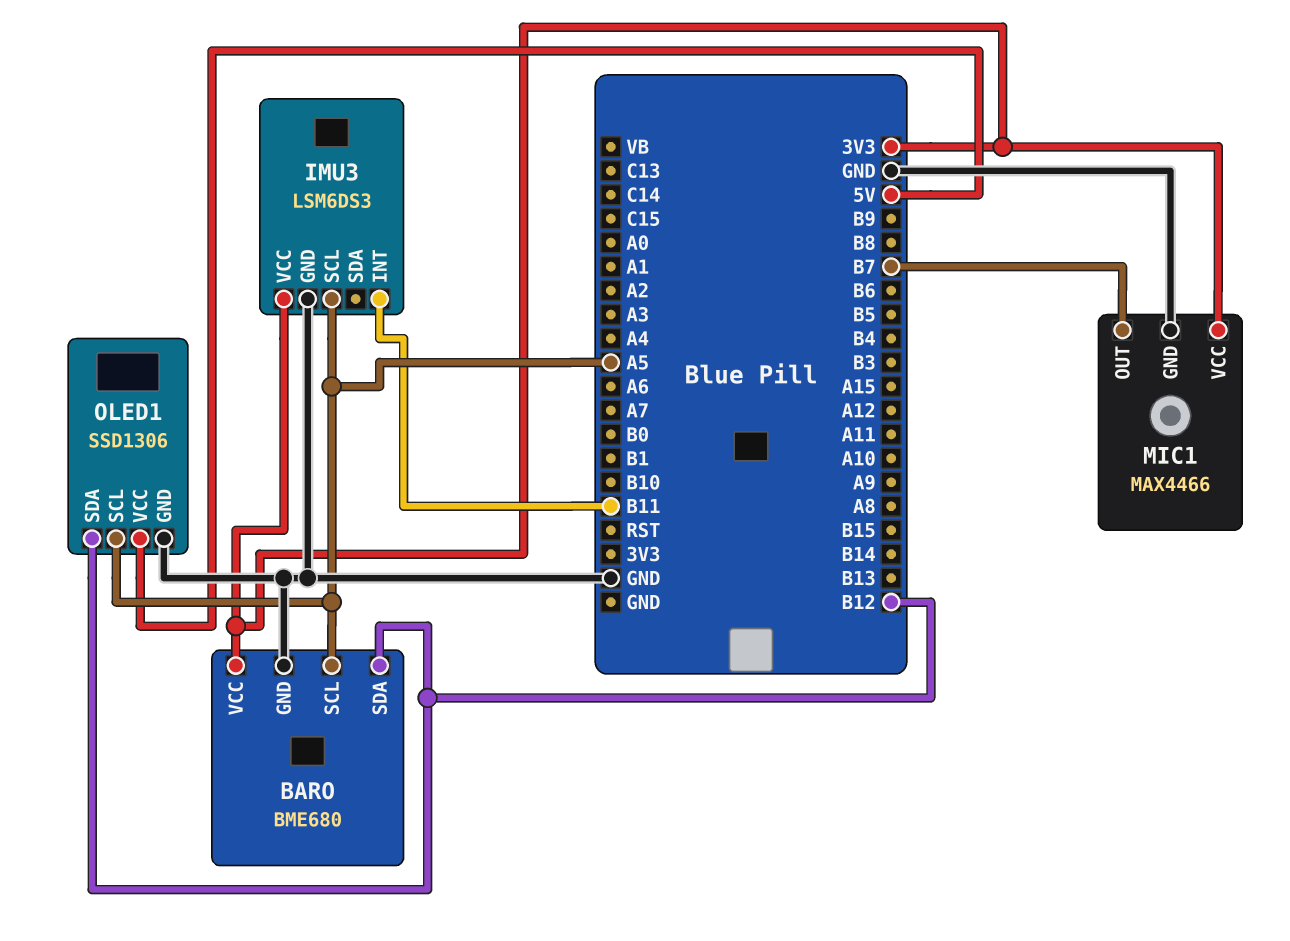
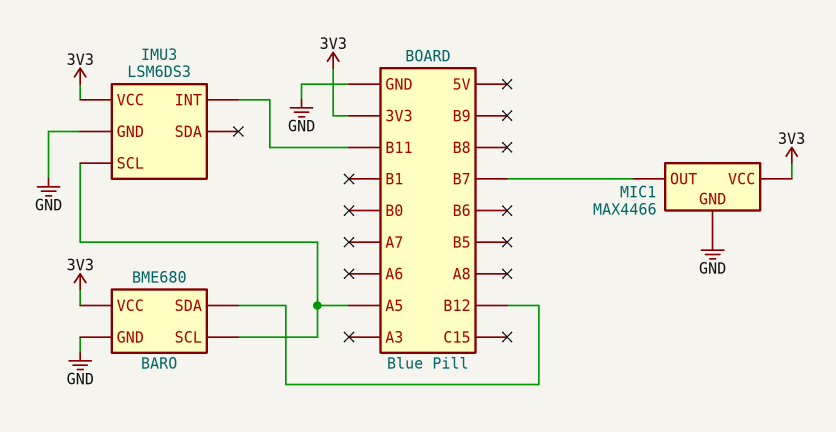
OLED1: SSD1306 -> none
OLED1 pin GND: GND -> none
OLED1 pin SCL: A5 -> none
OLED1 pin SDA: B12 -> none
OLED1 pin VCC: 5V -> none

